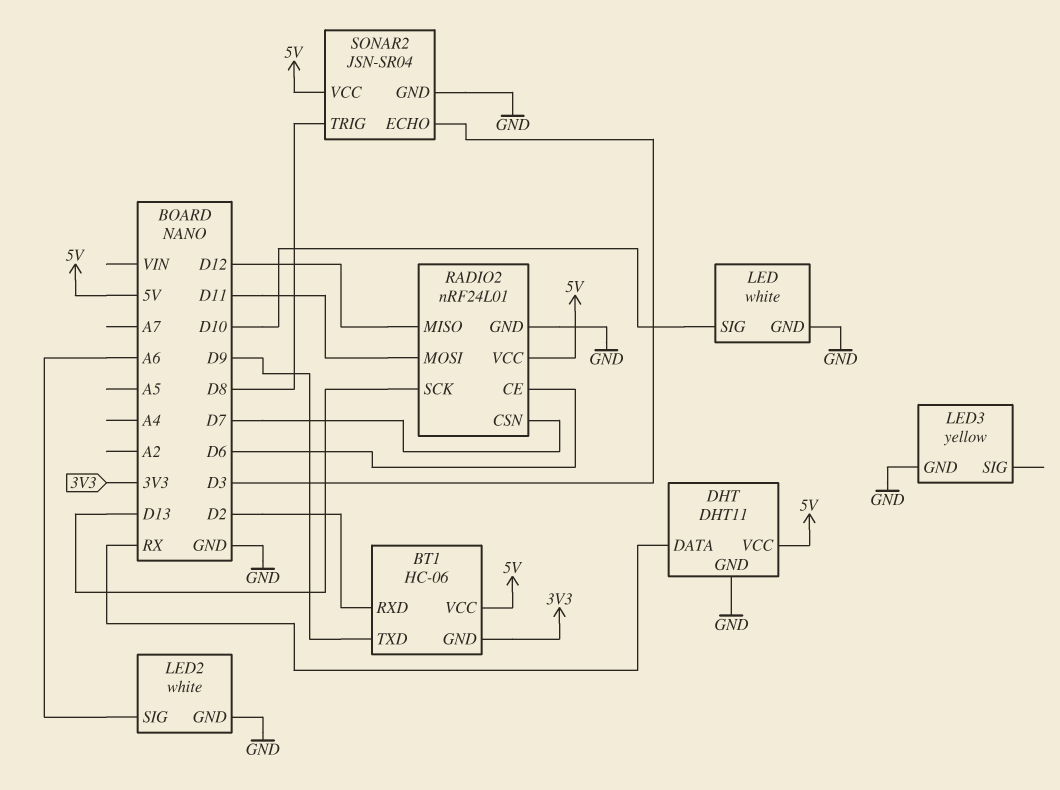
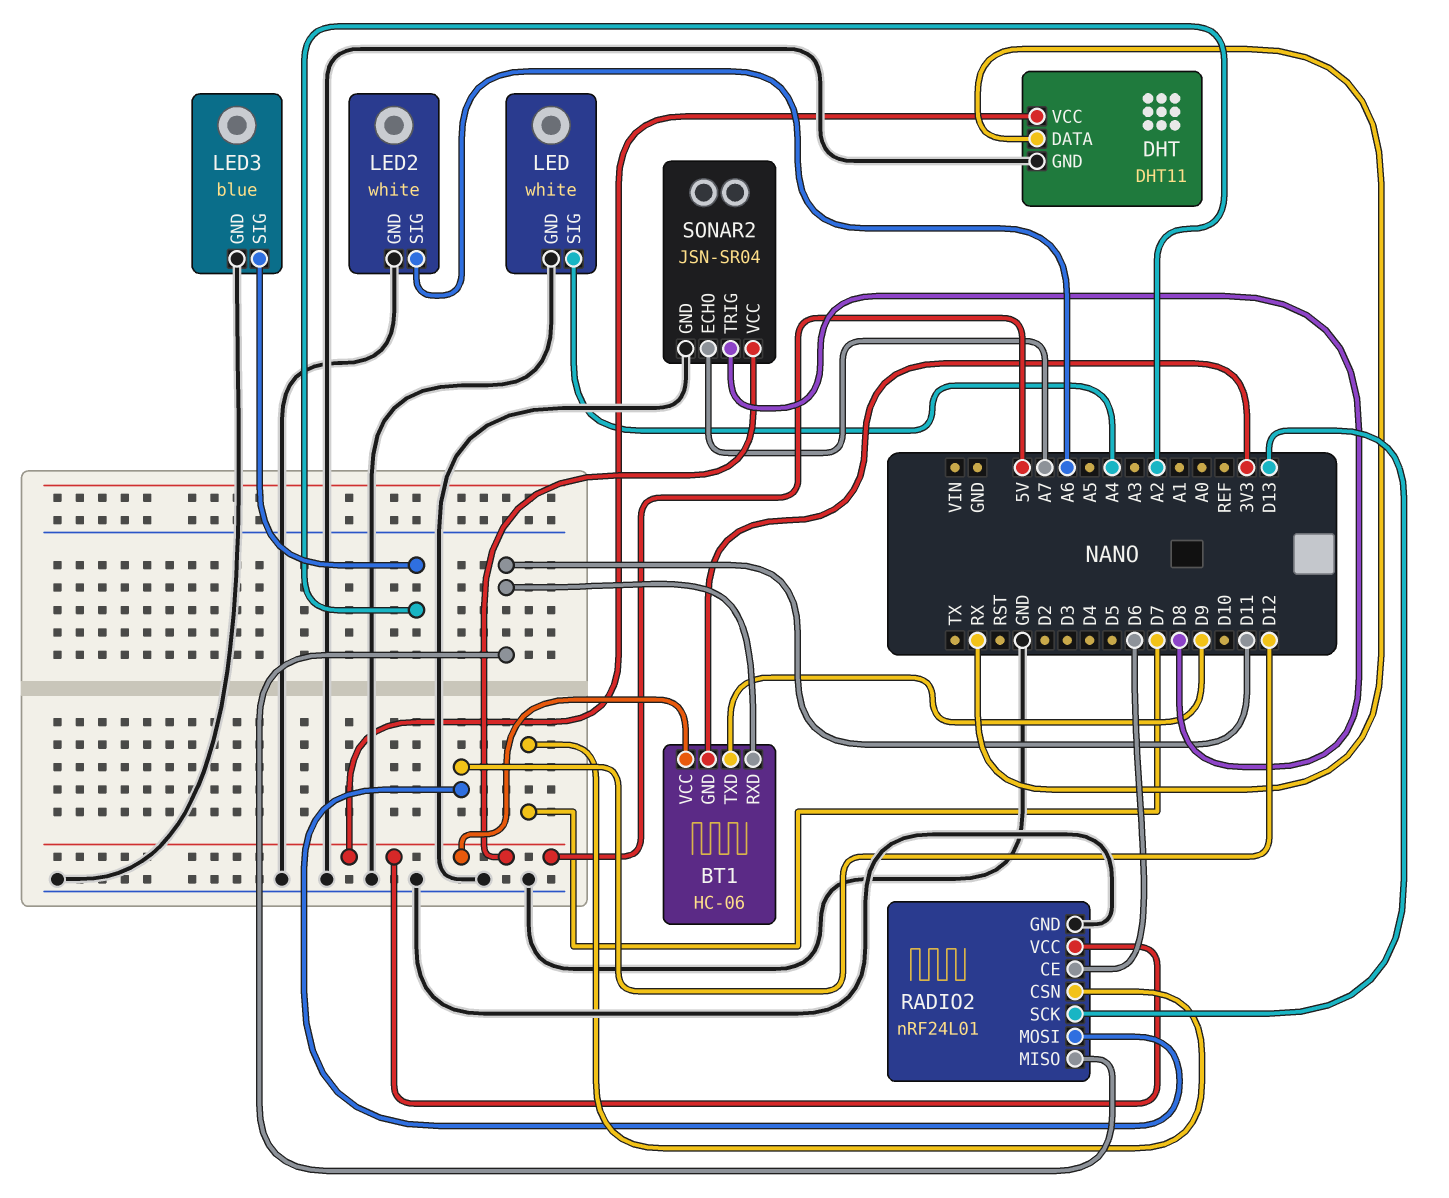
BT1 pin RXD: D2 -> D11
LED pin SIG: D10 -> A4
LED3: yellow -> blue
LED3 pin SIG: none -> A2
RADIO2 pin MISO: D12 -> D11
RADIO2 pin MOSI: D11 -> D12
SONAR2 pin ECHO: D3 -> A7

